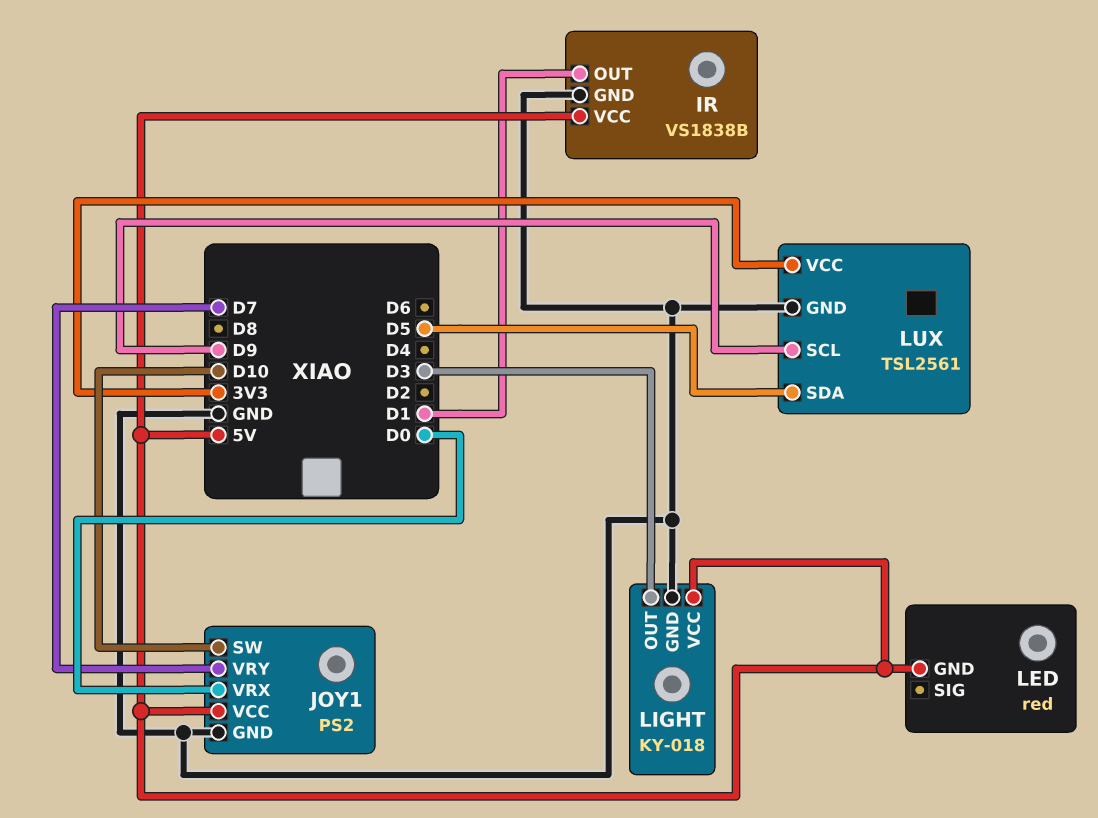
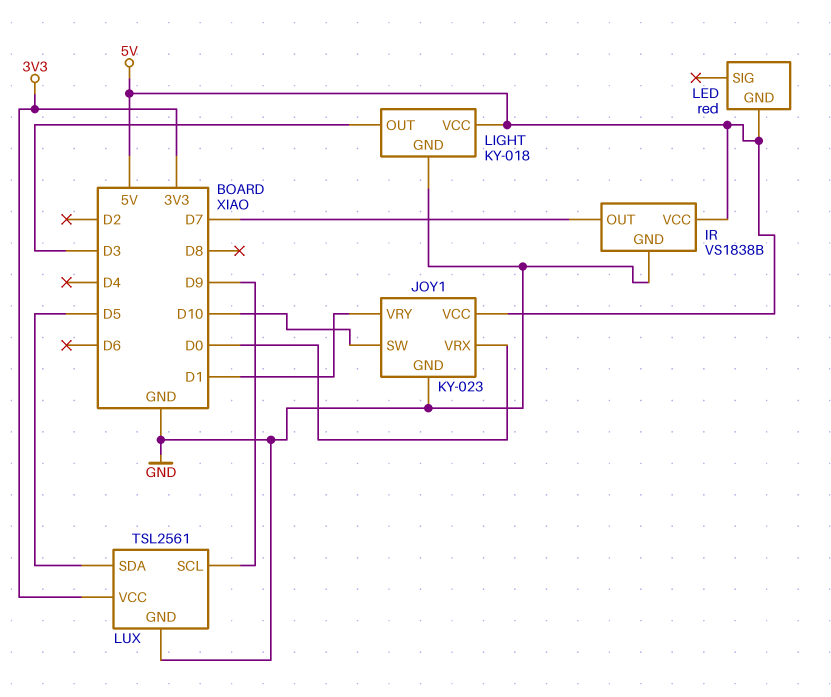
IR pin OUT: D1 -> D7
JOY1: PS2 -> KY-023
JOY1 pin VRY: D7 -> D1

